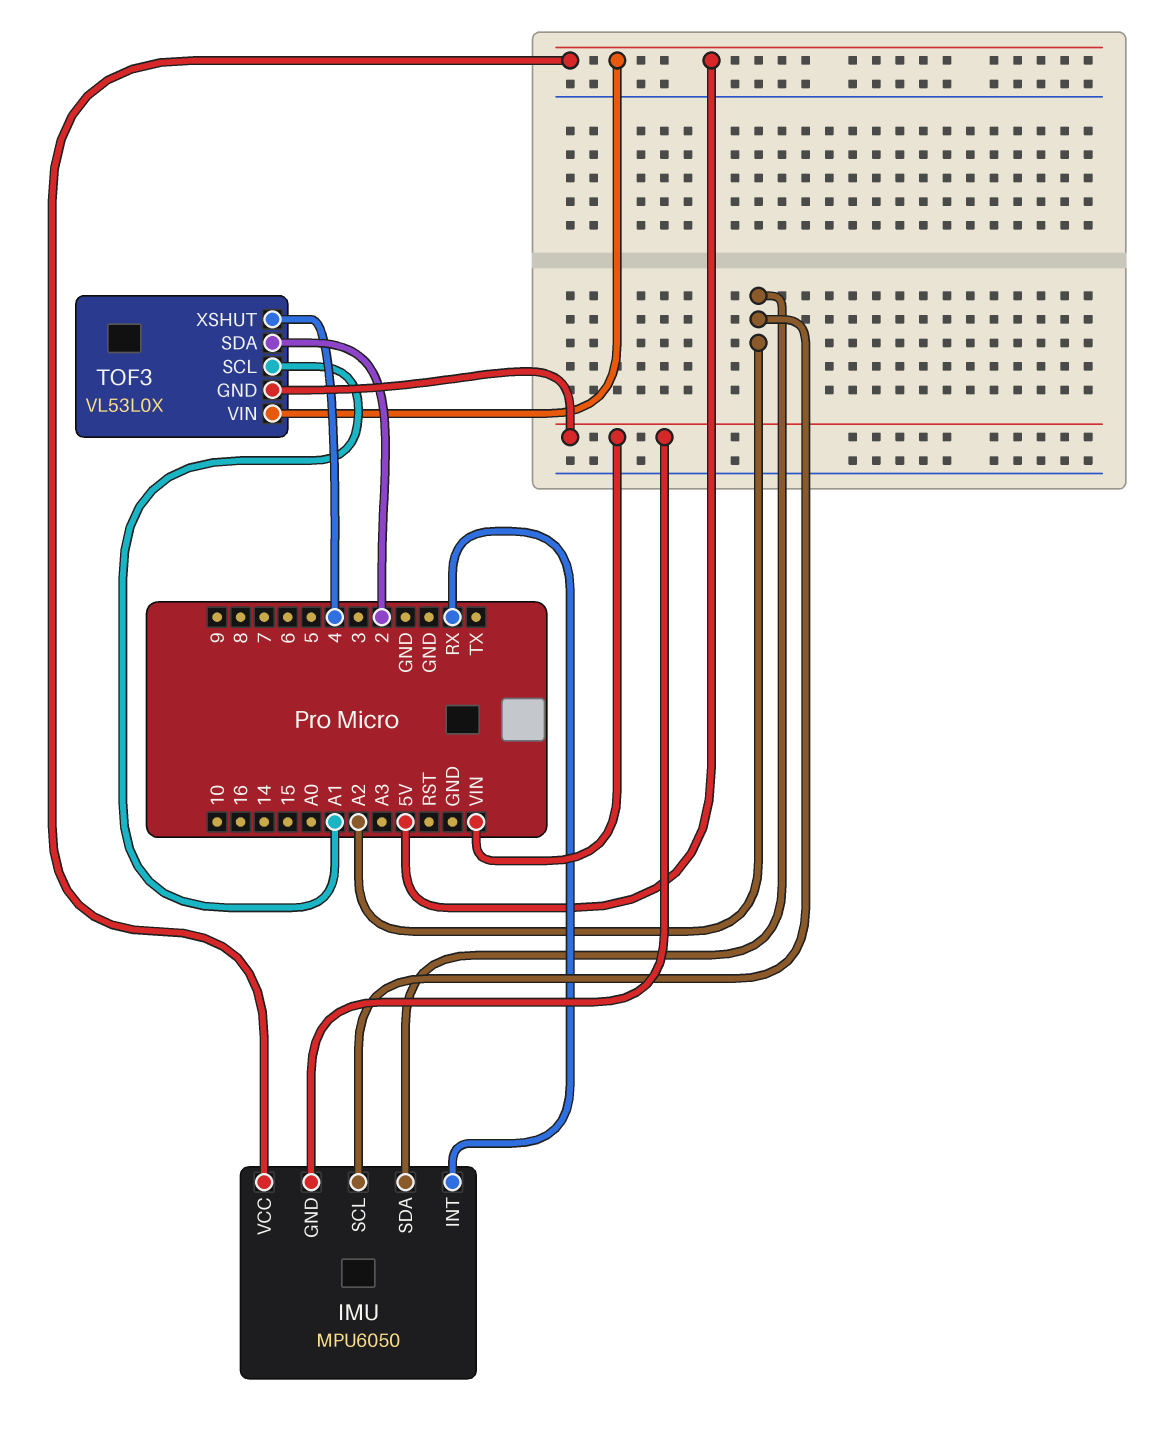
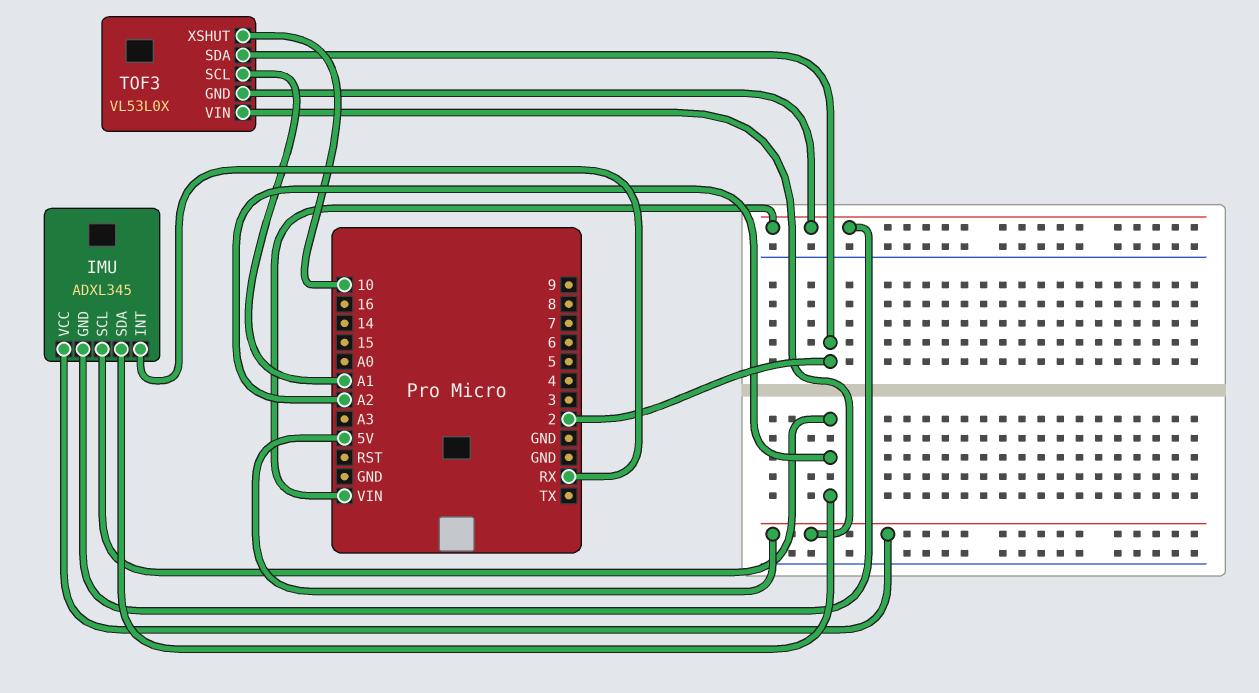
IMU: MPU6050 -> ADXL345
TOF3 pin XSHUT: 4 -> 10

